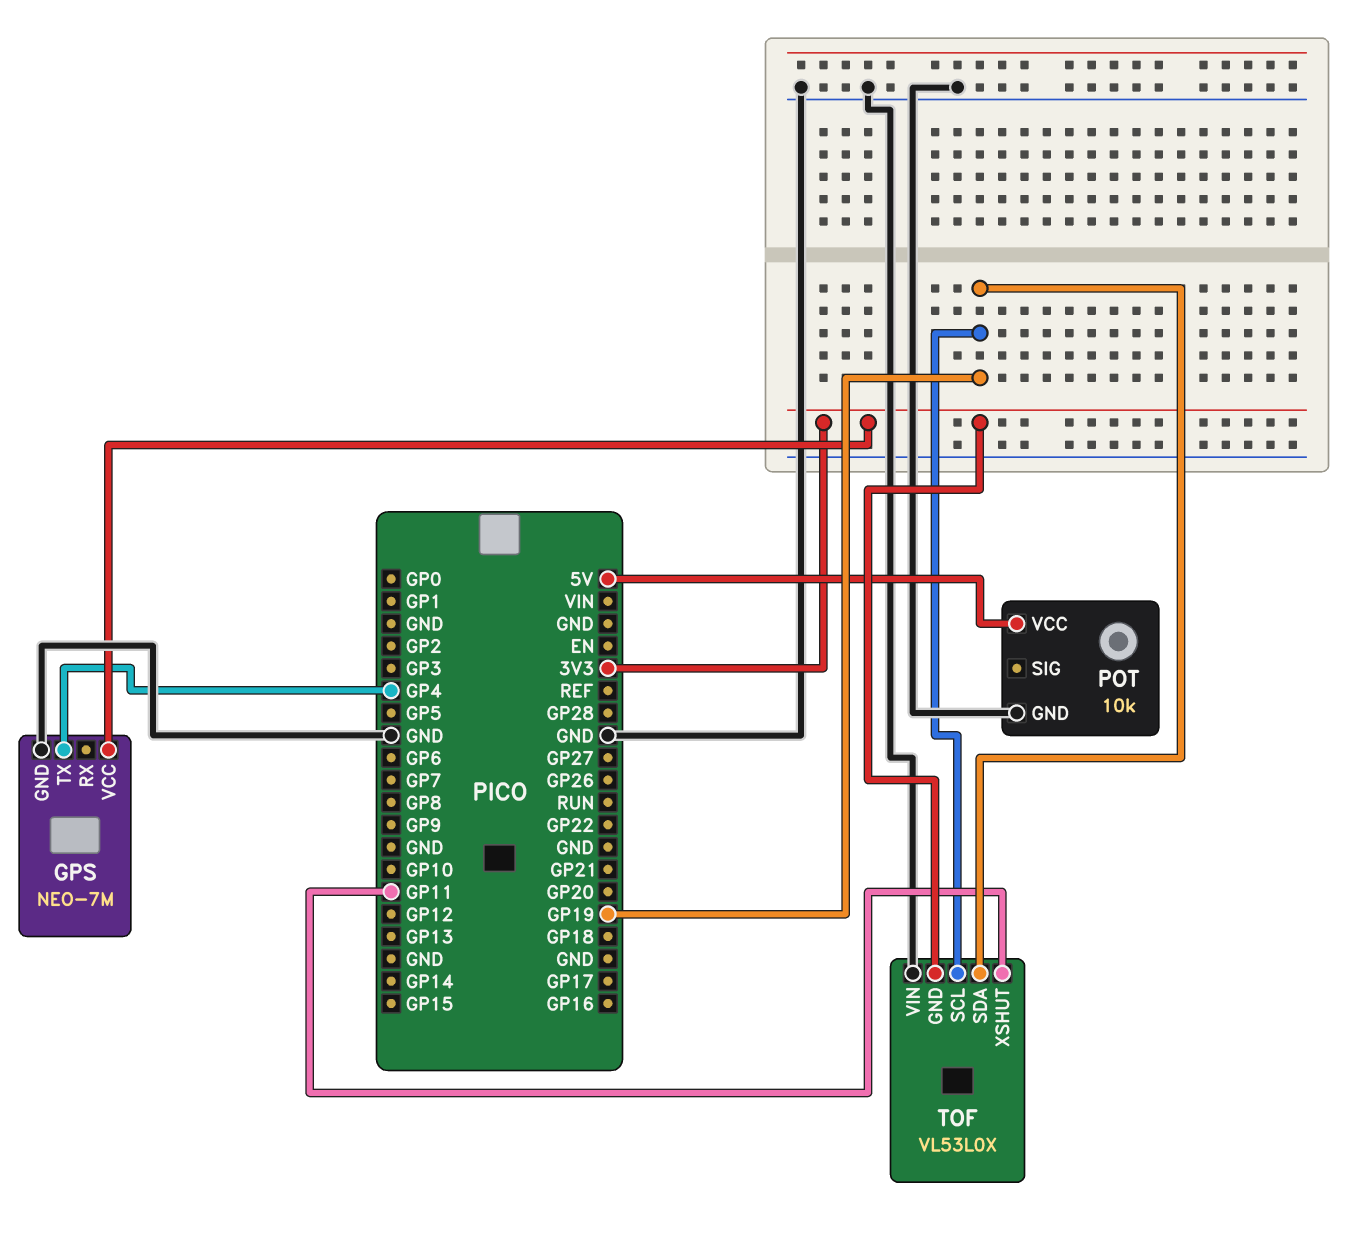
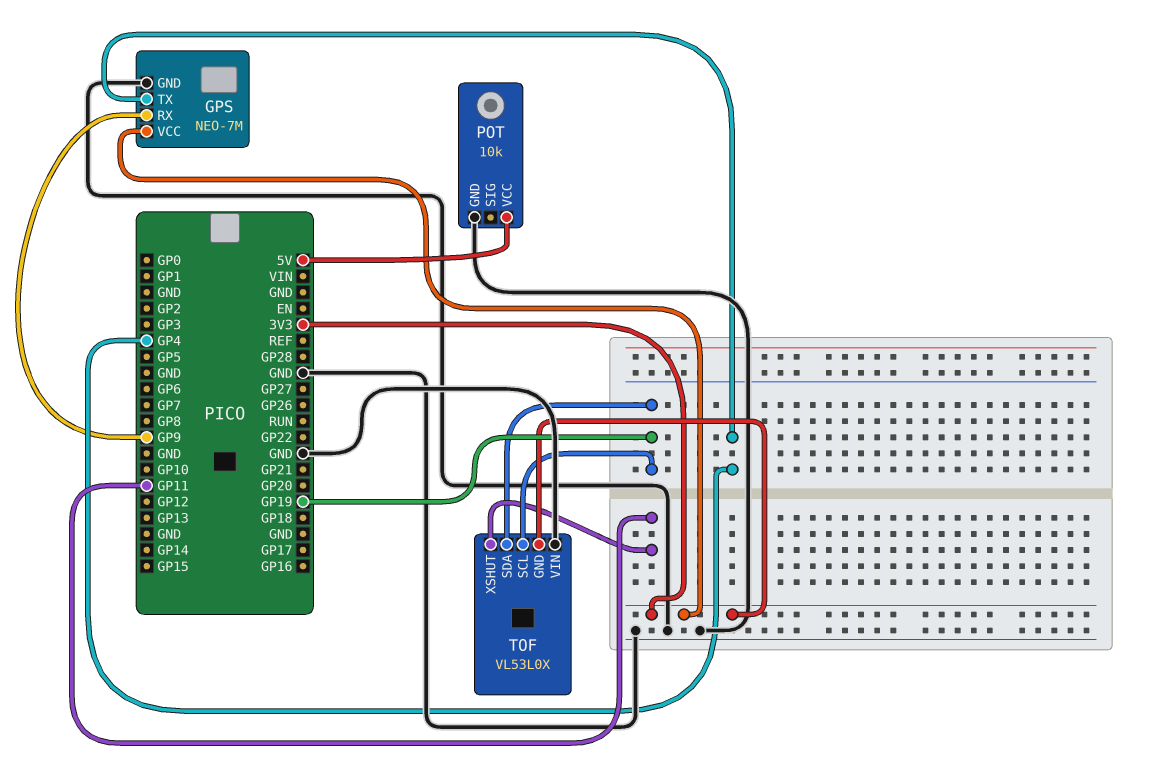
GPS pin RX: none -> GP9

